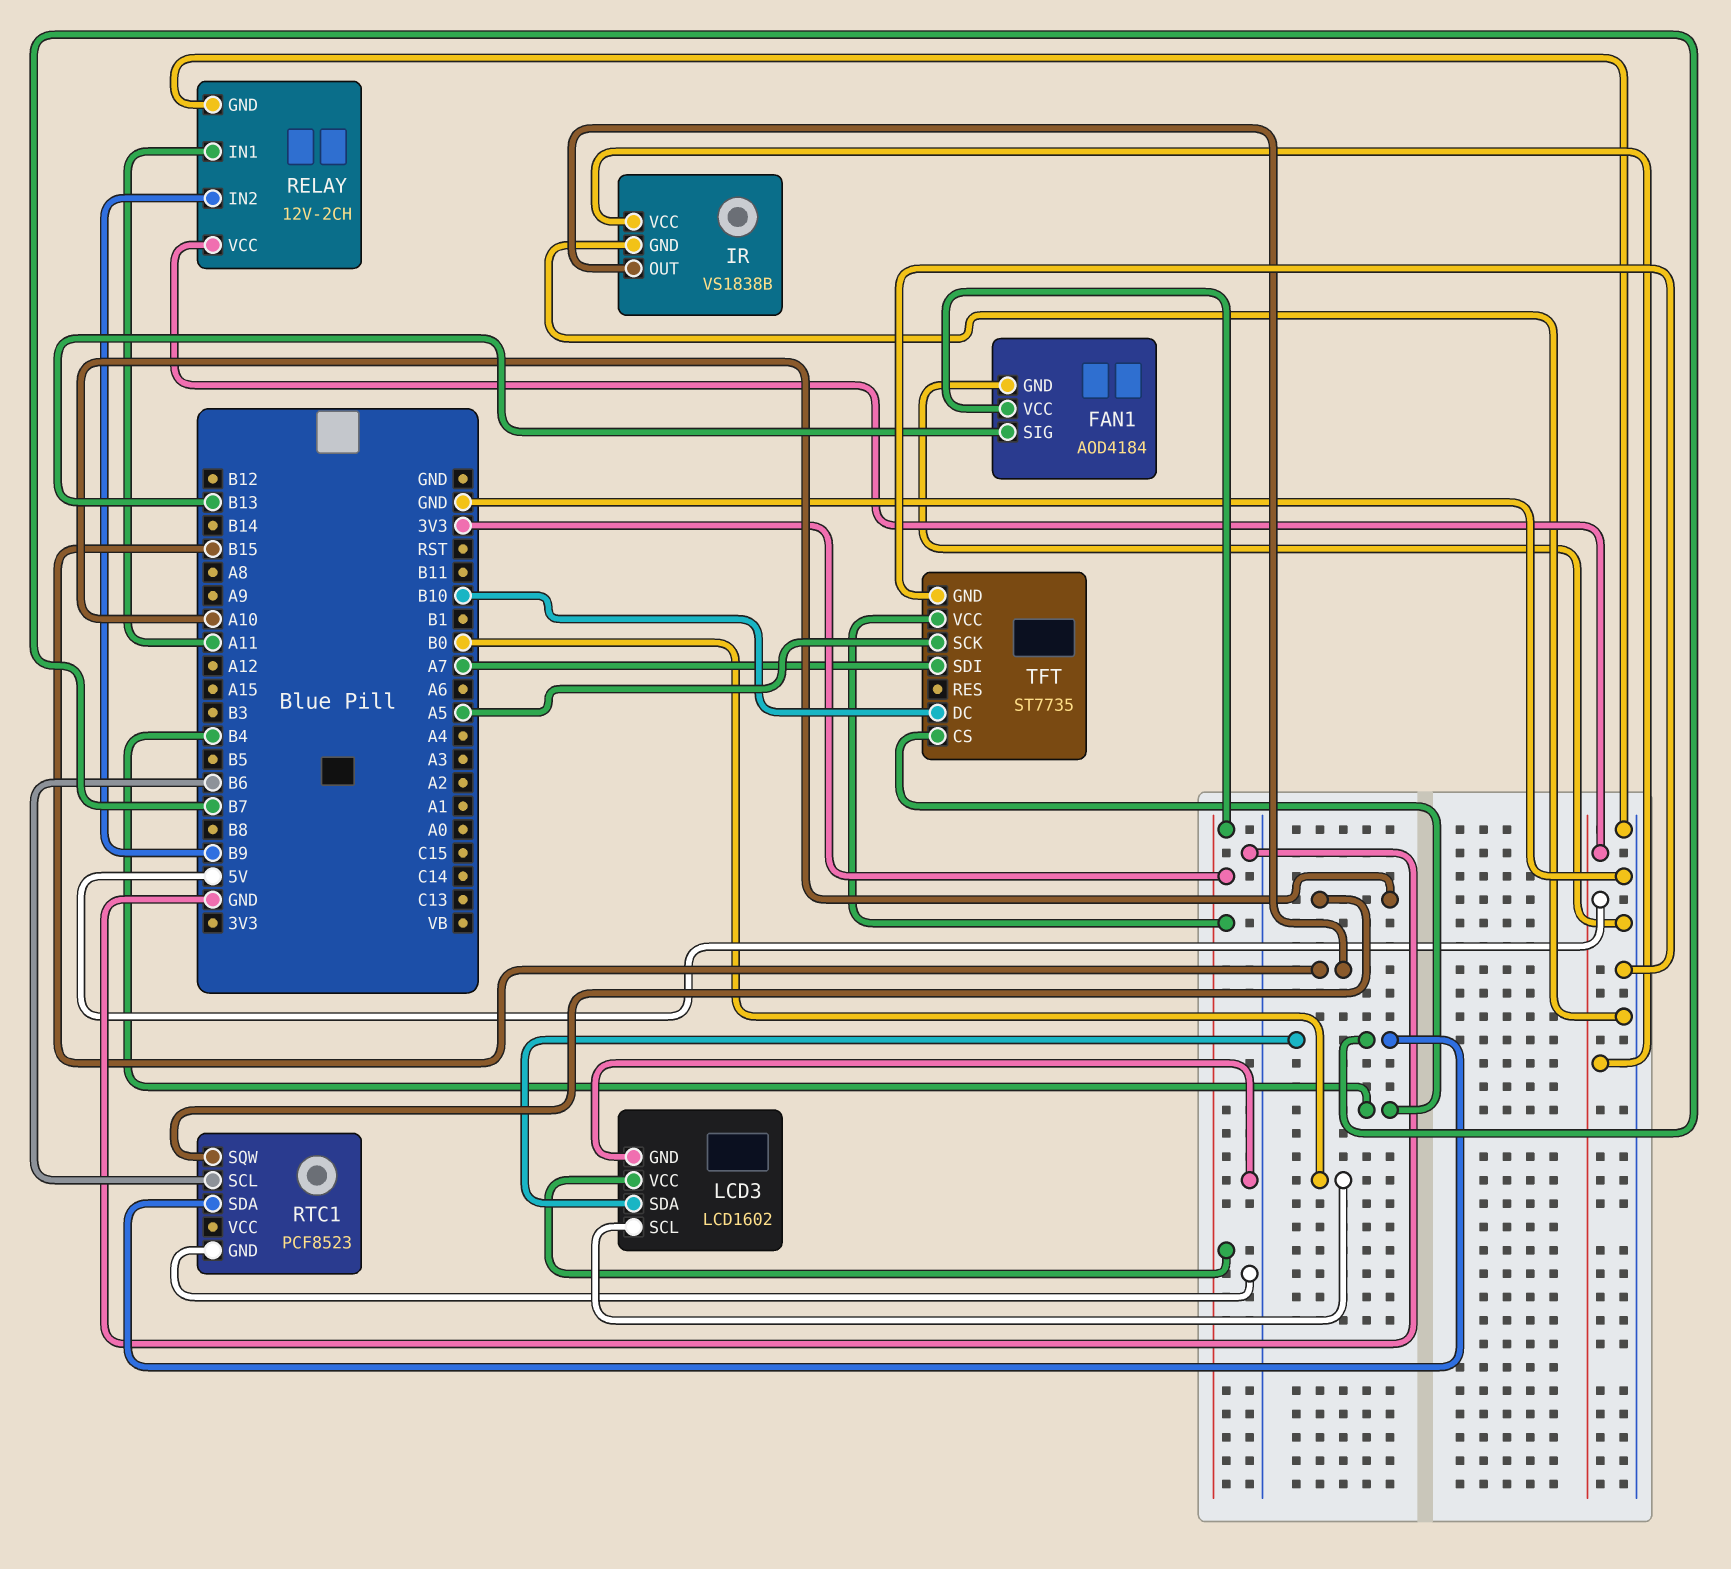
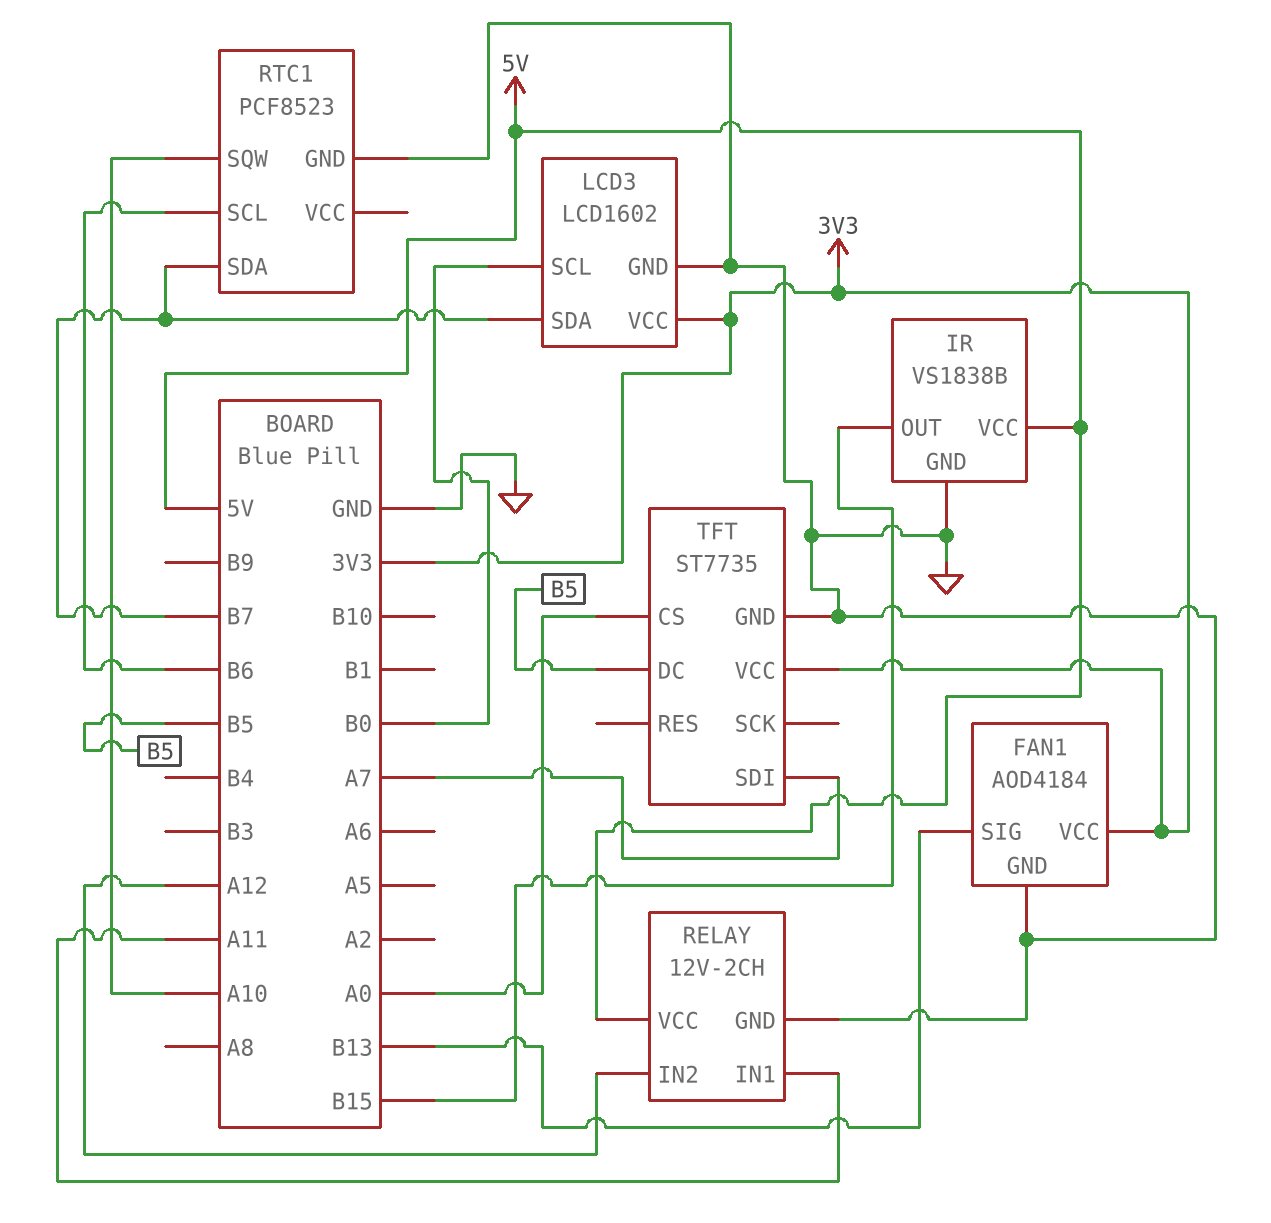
RELAY pin IN2: B9 -> A12
TFT pin CS: B4 -> A0
TFT pin DC: B10 -> B5
TFT pin SCK: A5 -> none

